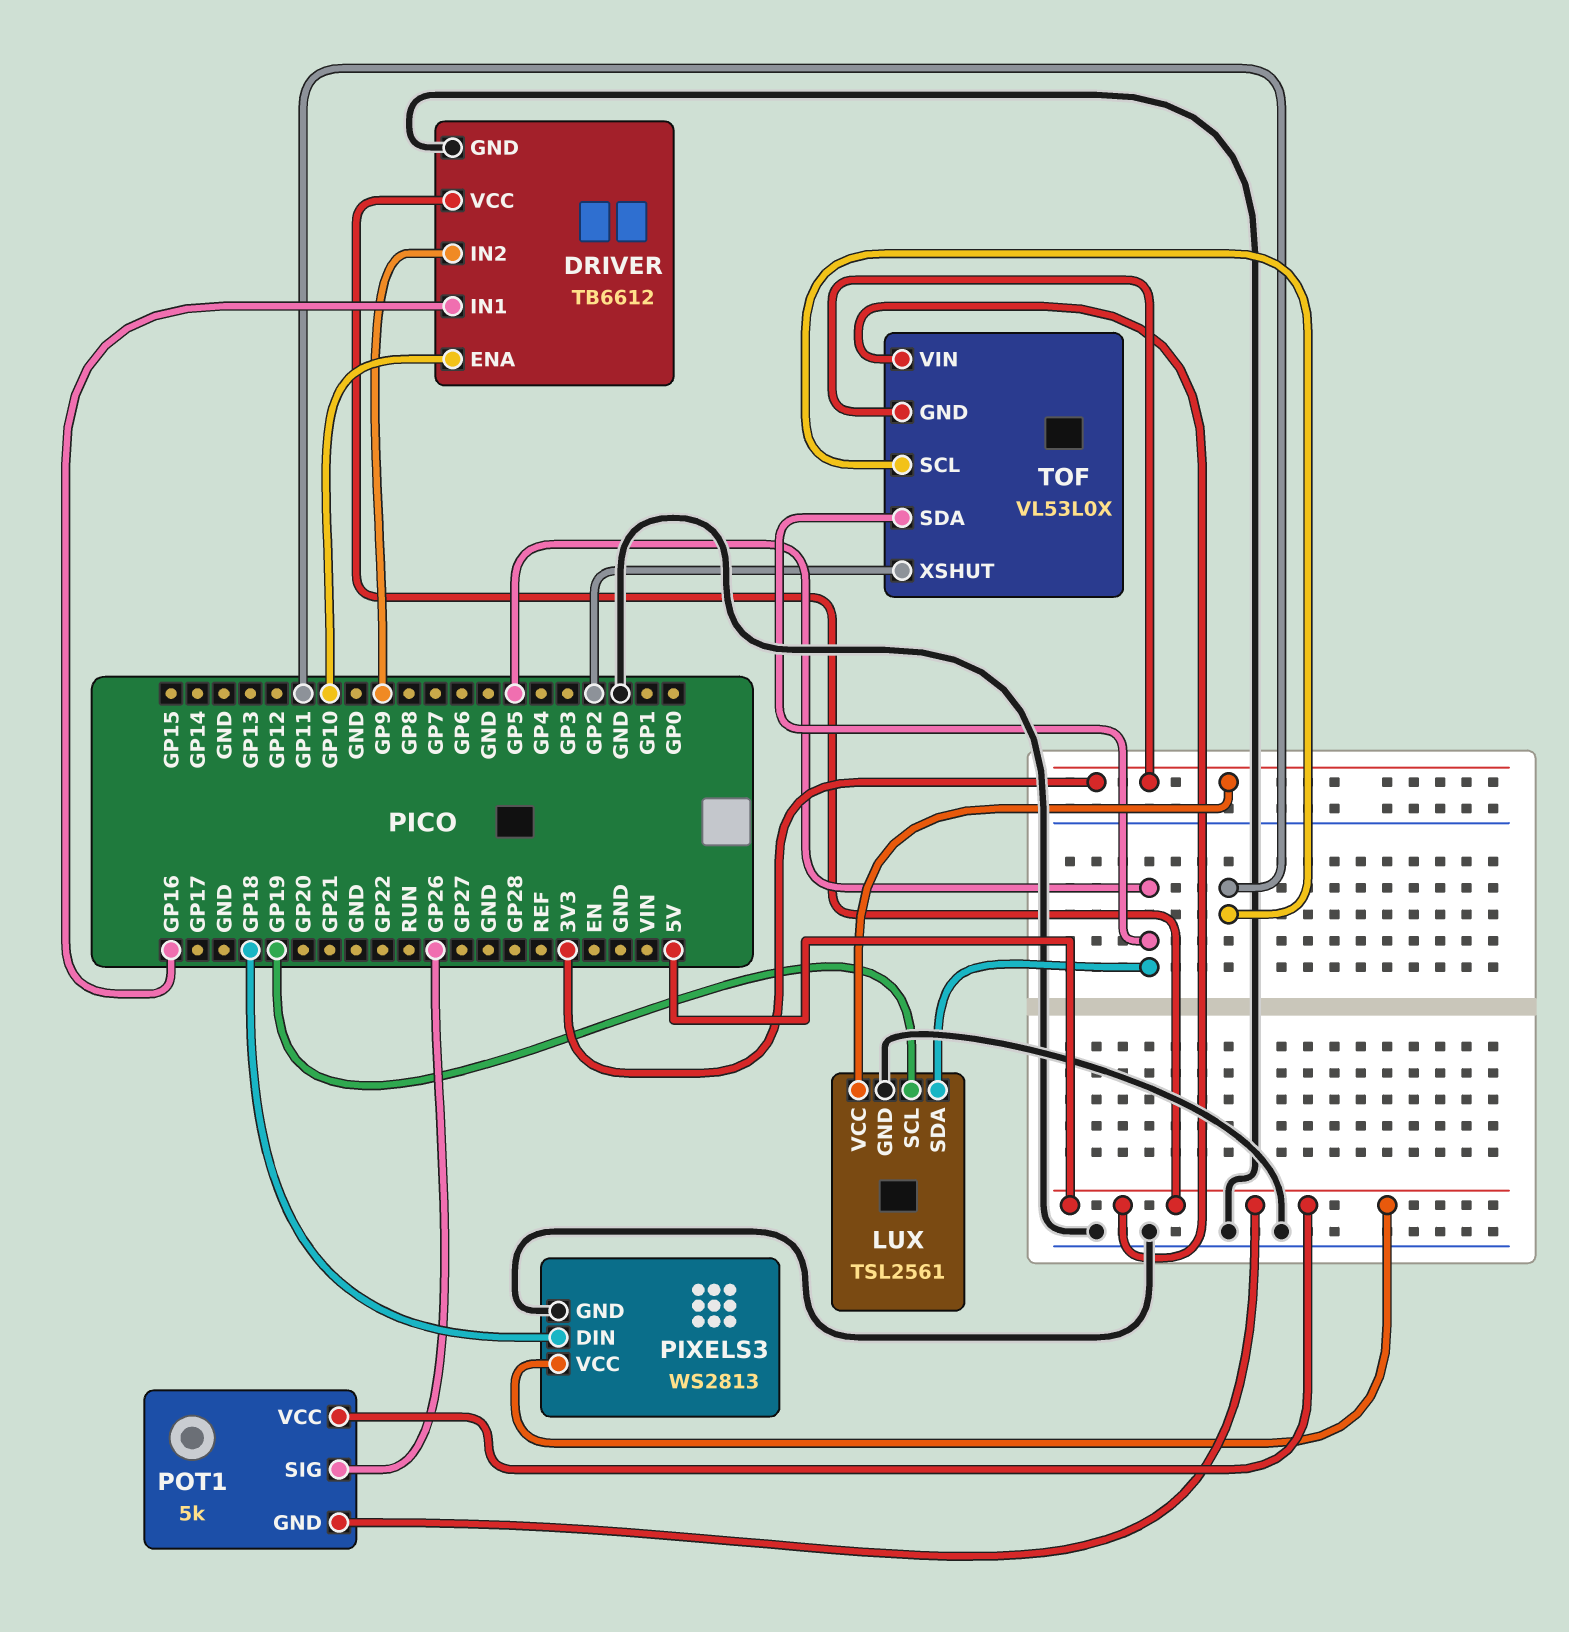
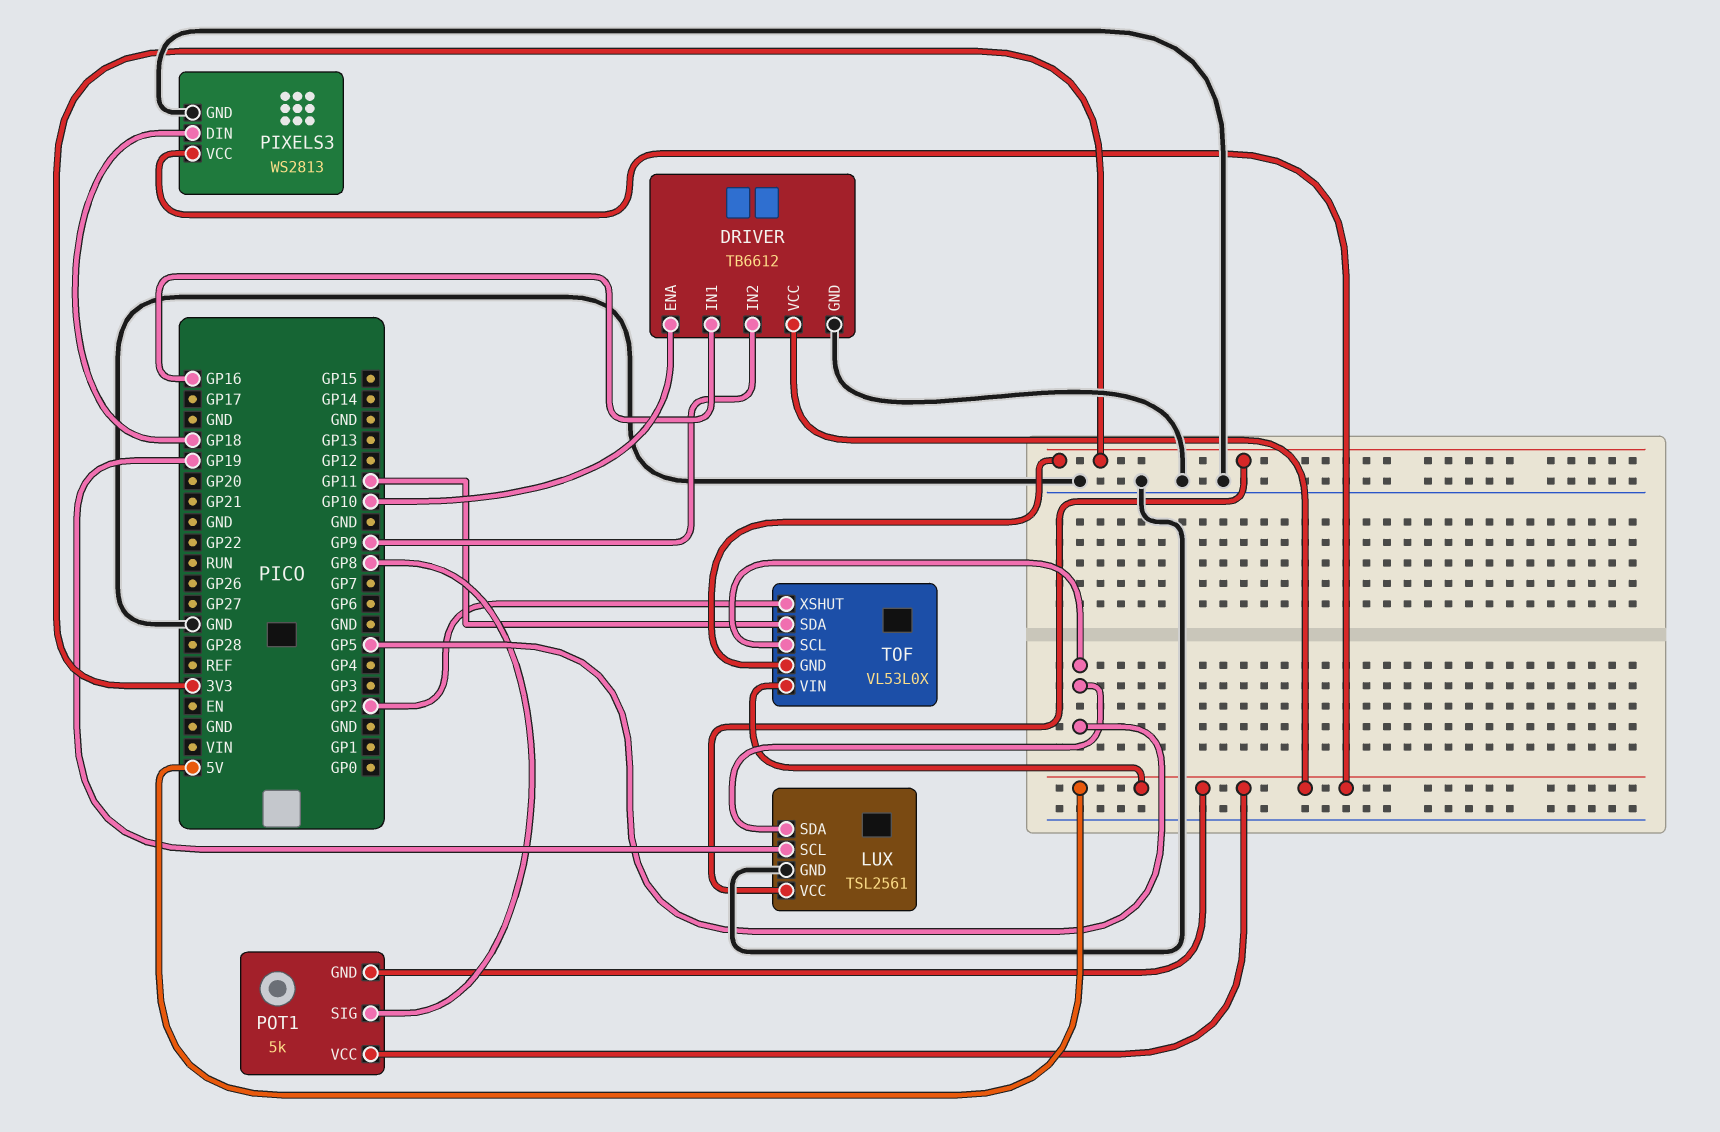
POT1 pin SIG: GP26 -> GP8
TOF pin SCL: GP11 -> GP5
TOF pin SDA: GP5 -> GP11

